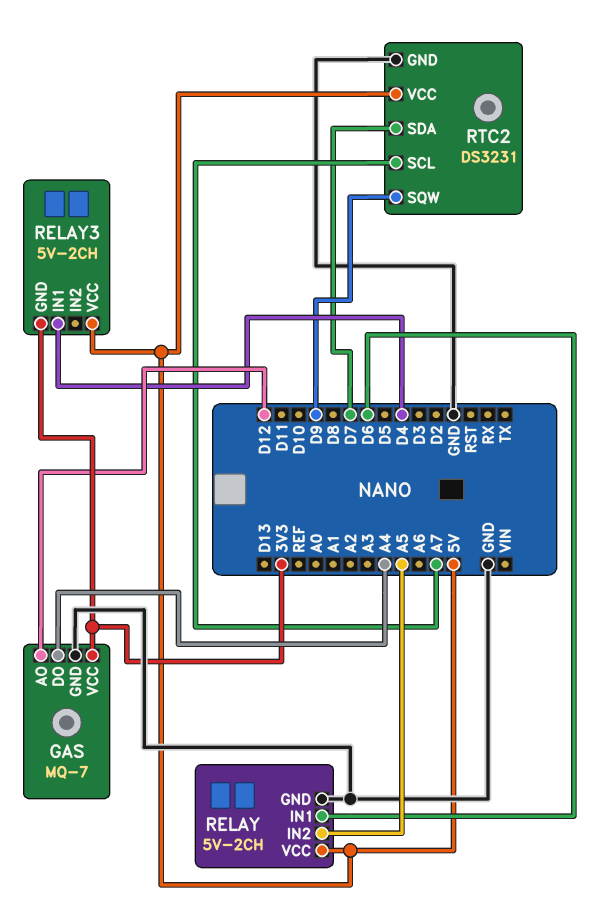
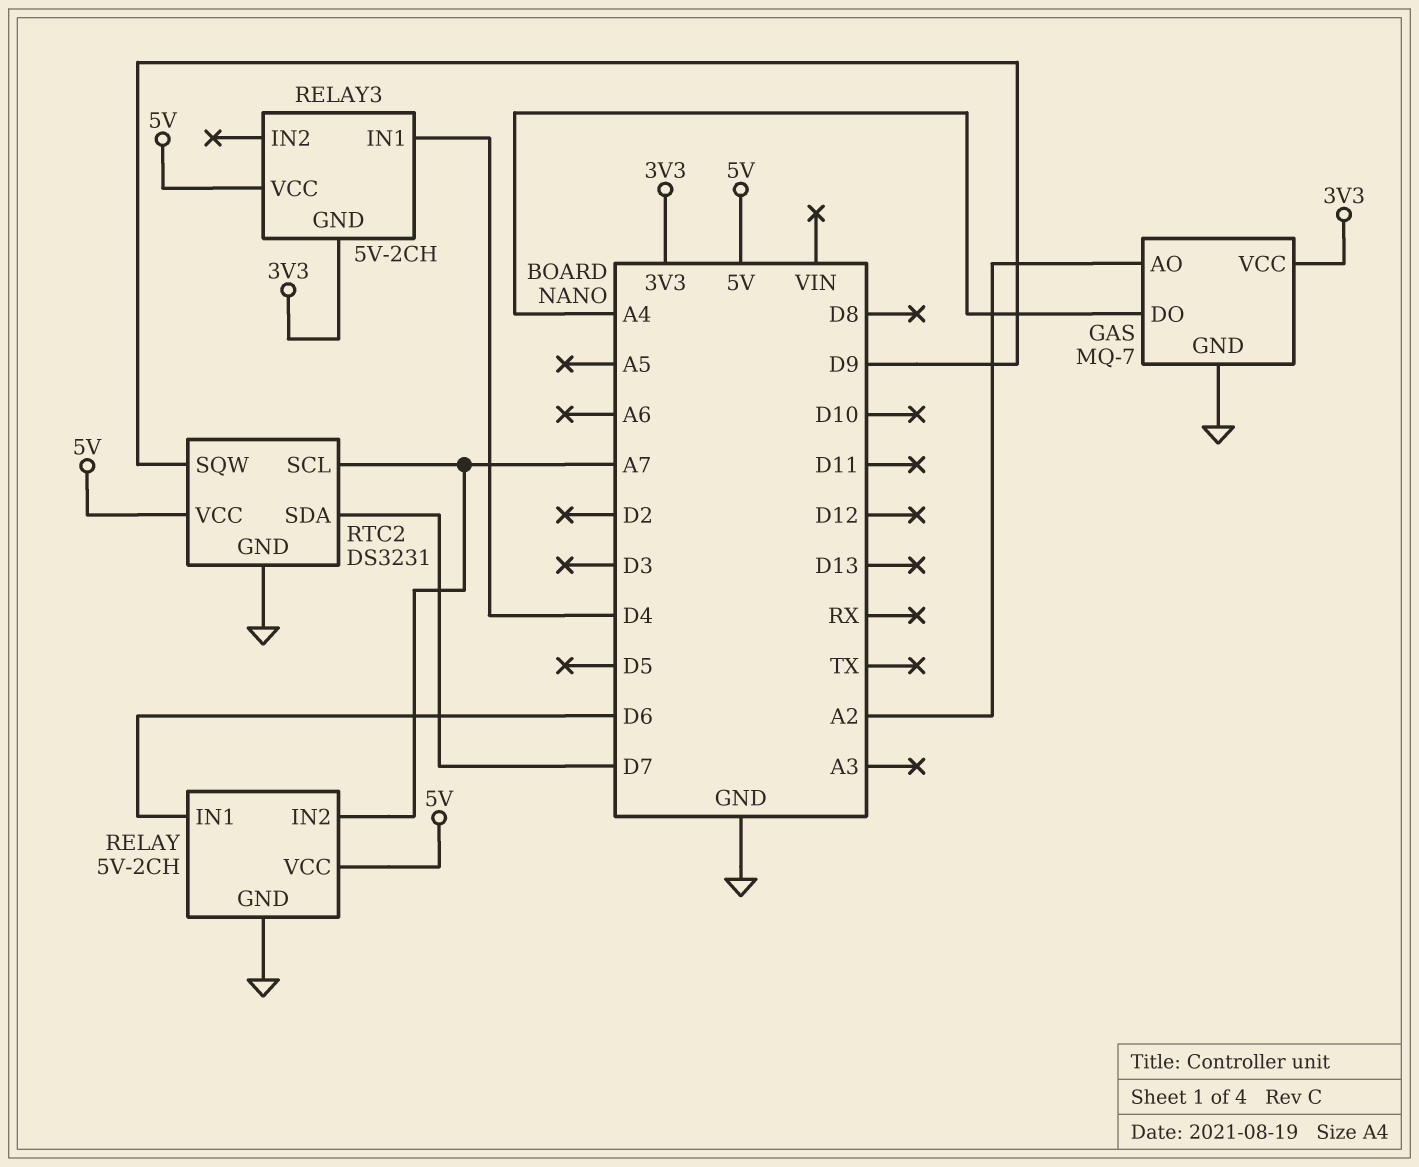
GAS pin AO: D12 -> A2
RELAY pin IN2: A5 -> A7

